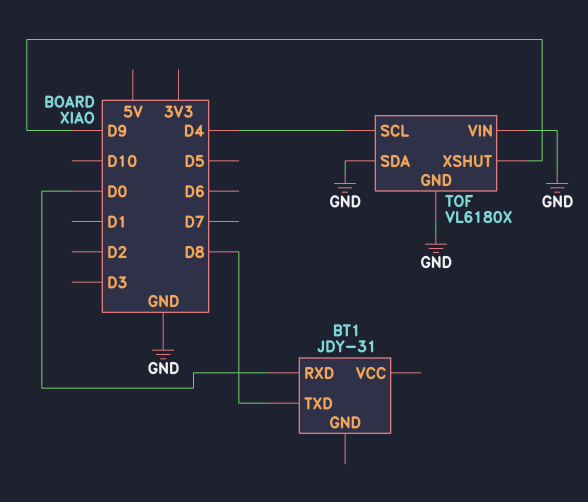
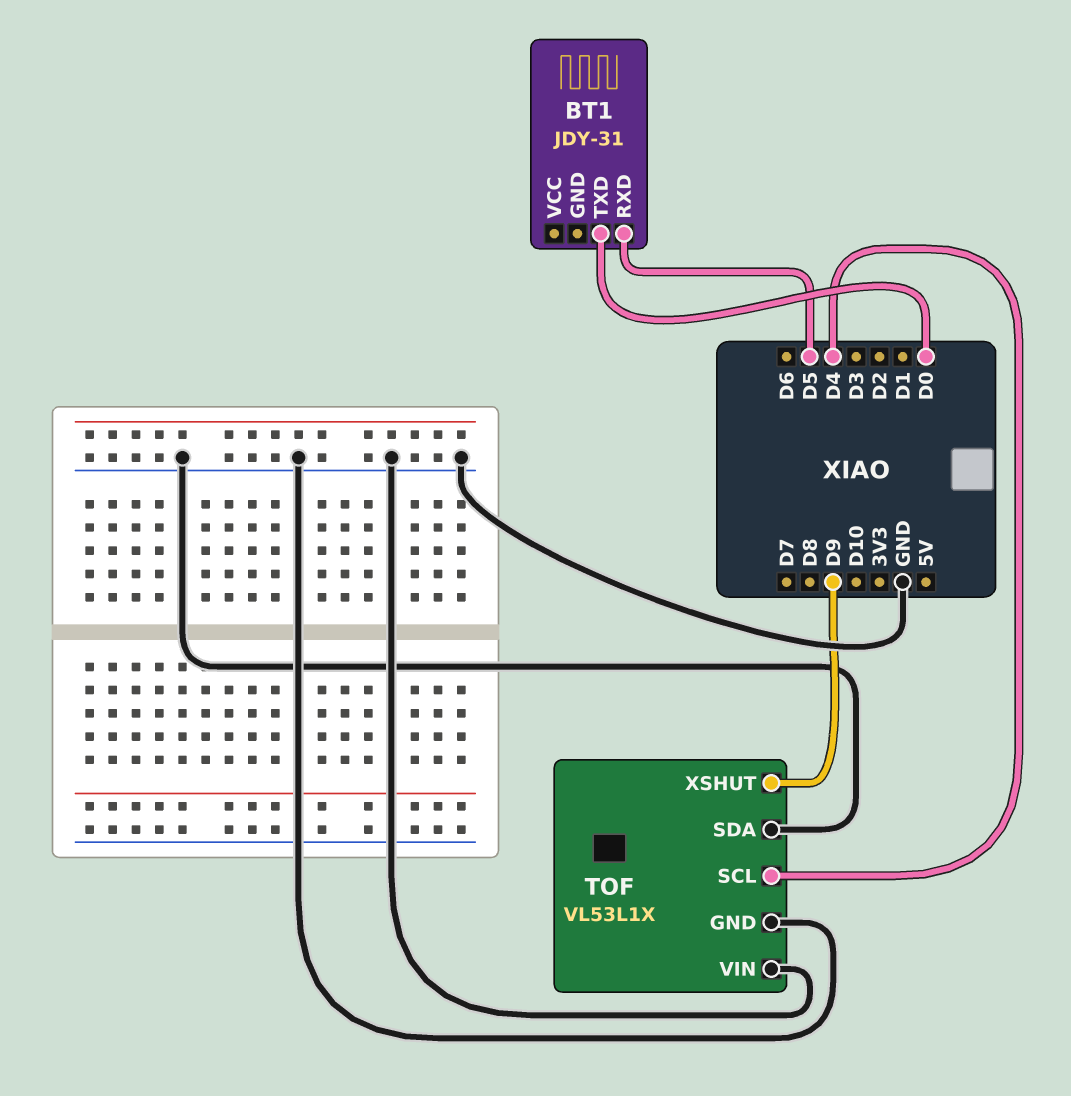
BT1 pin RXD: D0 -> D5
BT1 pin TXD: D8 -> D0
TOF: VL6180X -> VL53L1X

